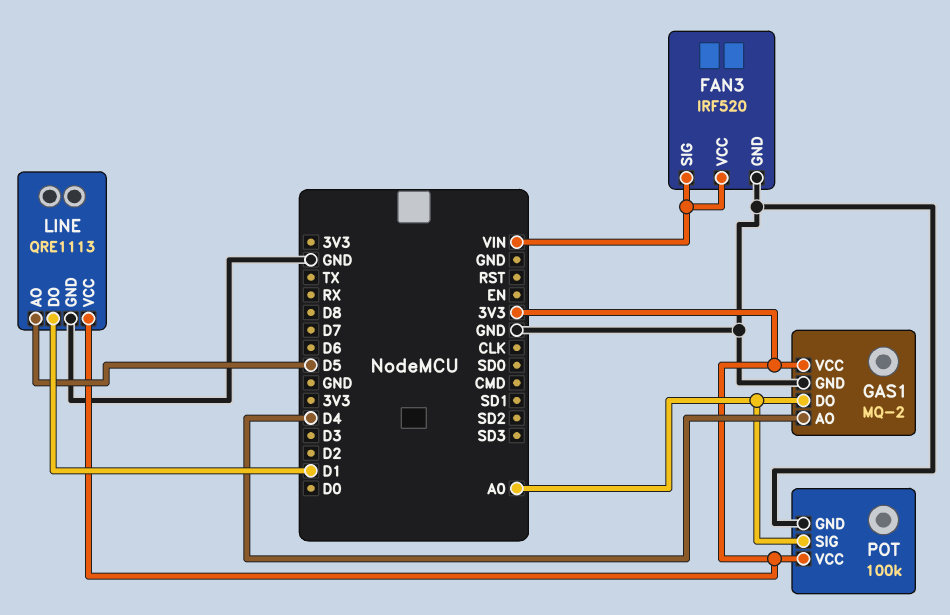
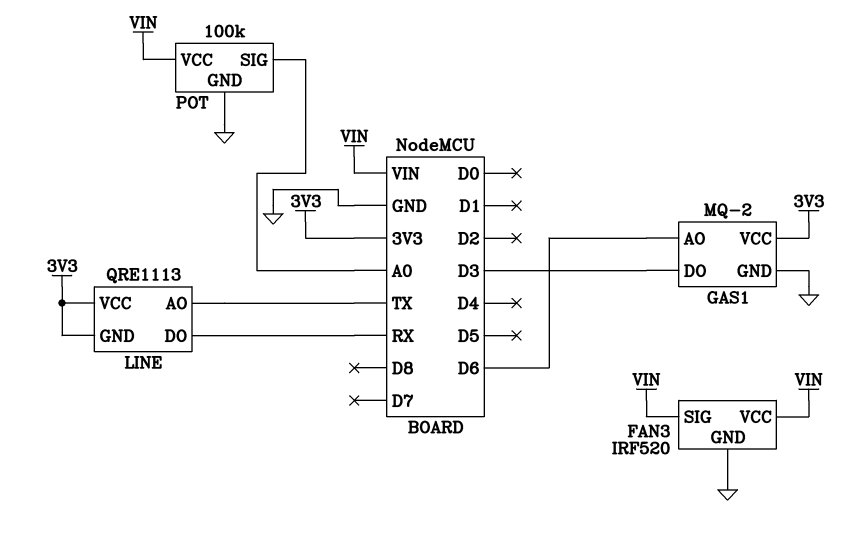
GAS1 pin AO: D4 -> D6
GAS1 pin DO: A0 -> D3
LINE pin AO: D5 -> TX
LINE pin DO: D1 -> RX
LINE pin GND: GND -> 3V3
POT pin VCC: 3V3 -> VIN

